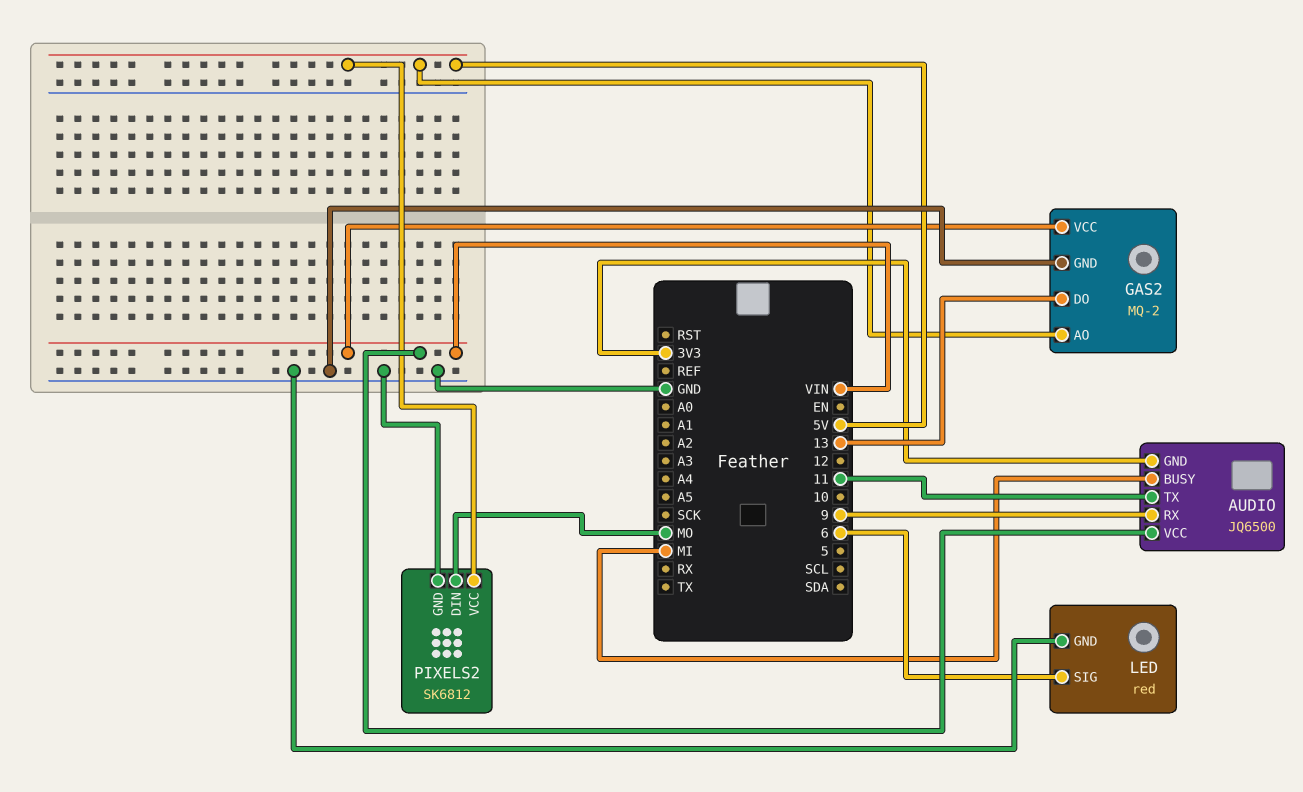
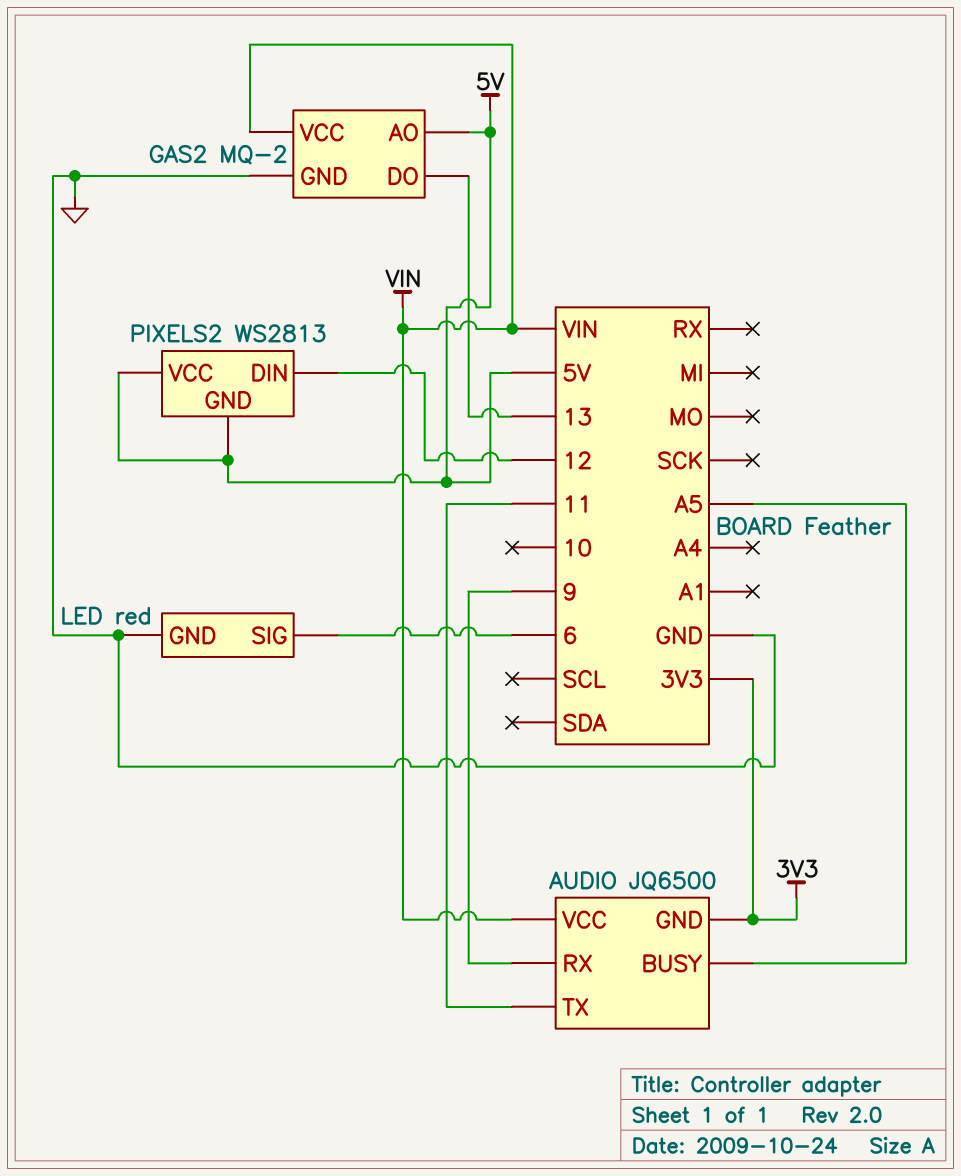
AUDIO pin BUSY: MI -> A5
PIXELS2: SK6812 -> WS2813
PIXELS2 pin DIN: MO -> 12
PIXELS2 pin GND: GND -> 5V

